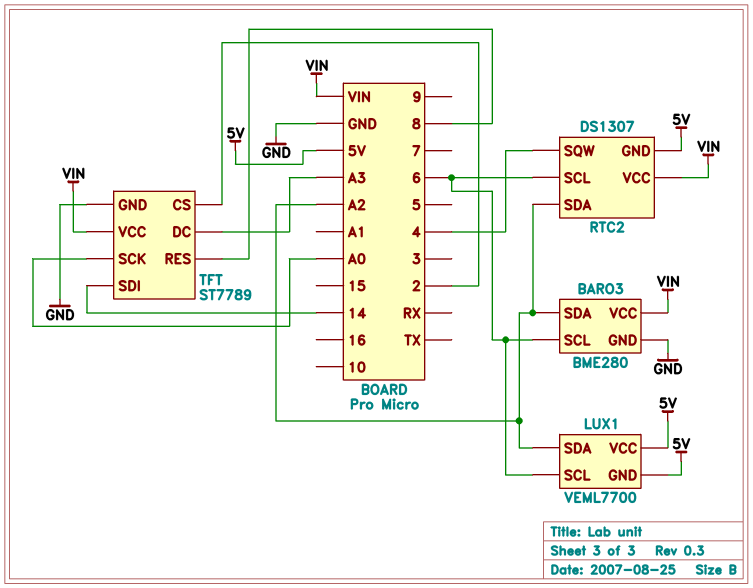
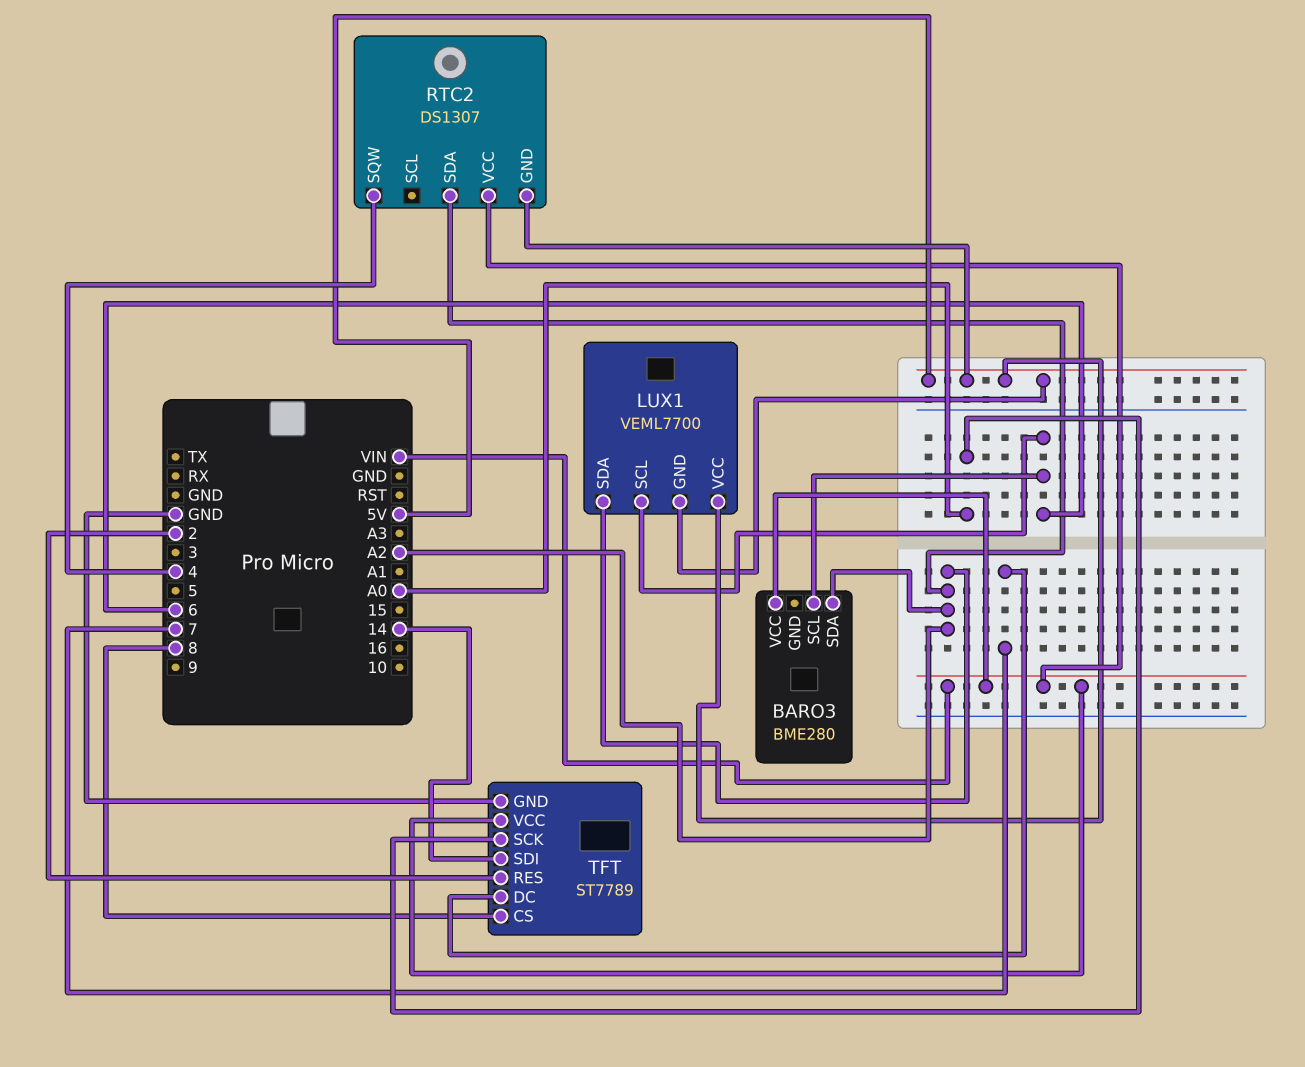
BARO3 pin GND: GND -> none
RTC2 pin SCL: 6 -> none
TFT pin CS: 2 -> 8
TFT pin DC: A3 -> 7
TFT pin RES: 8 -> 2

